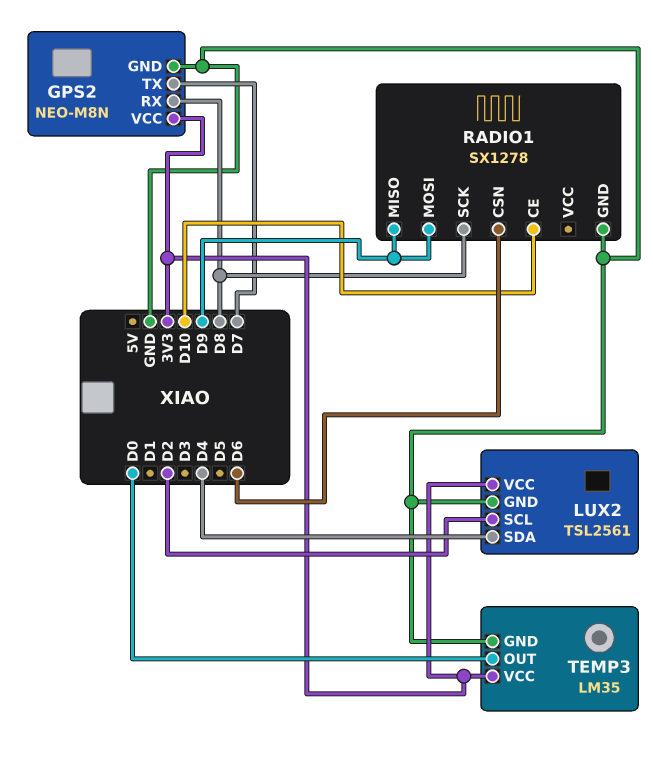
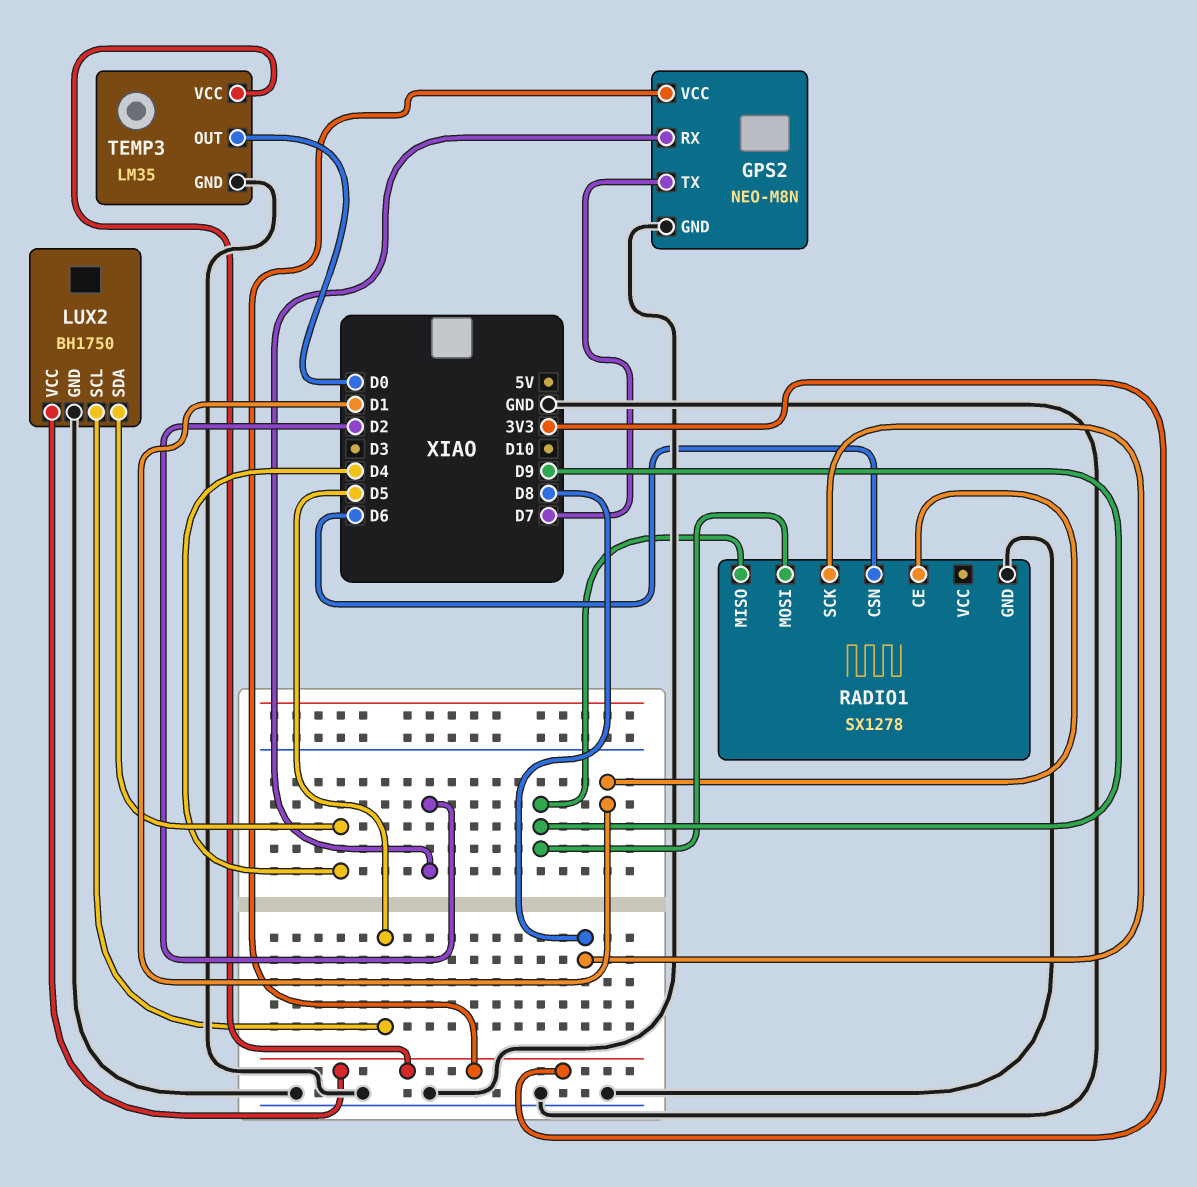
GPS2 pin RX: D8 -> D2
LUX2: TSL2561 -> BH1750
LUX2 pin SCL: D2 -> D5
RADIO1 pin CE: D10 -> D1

